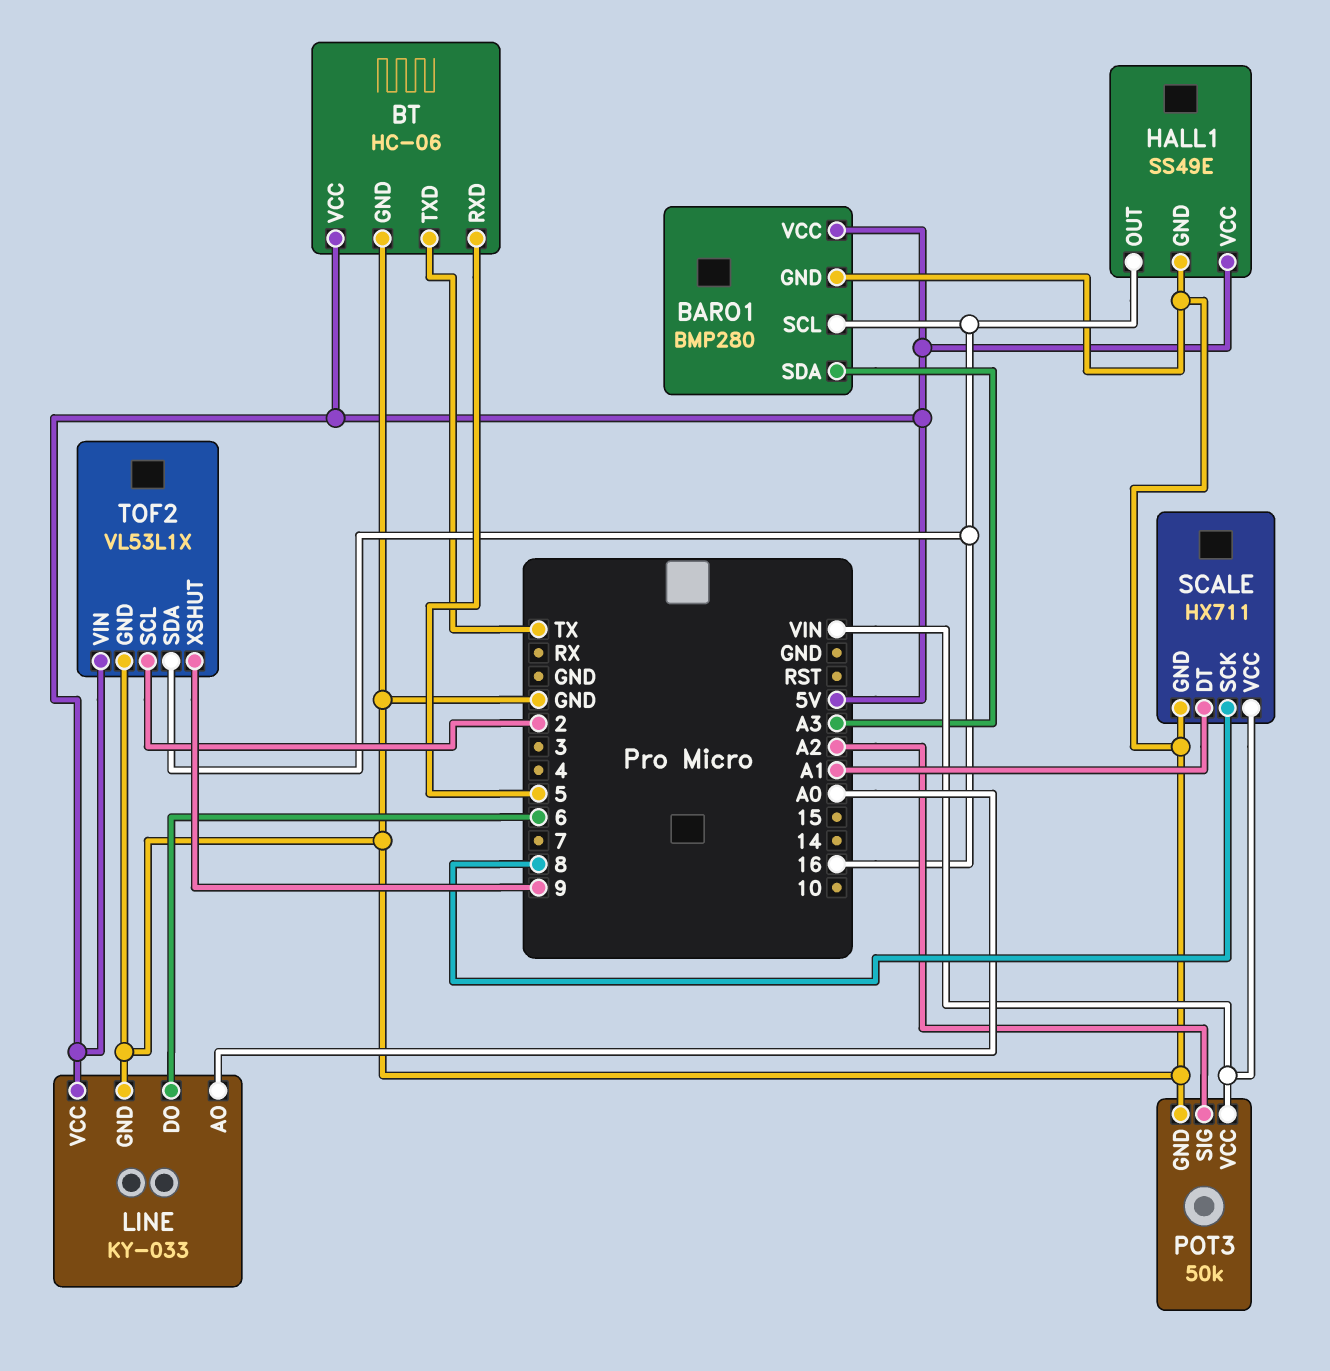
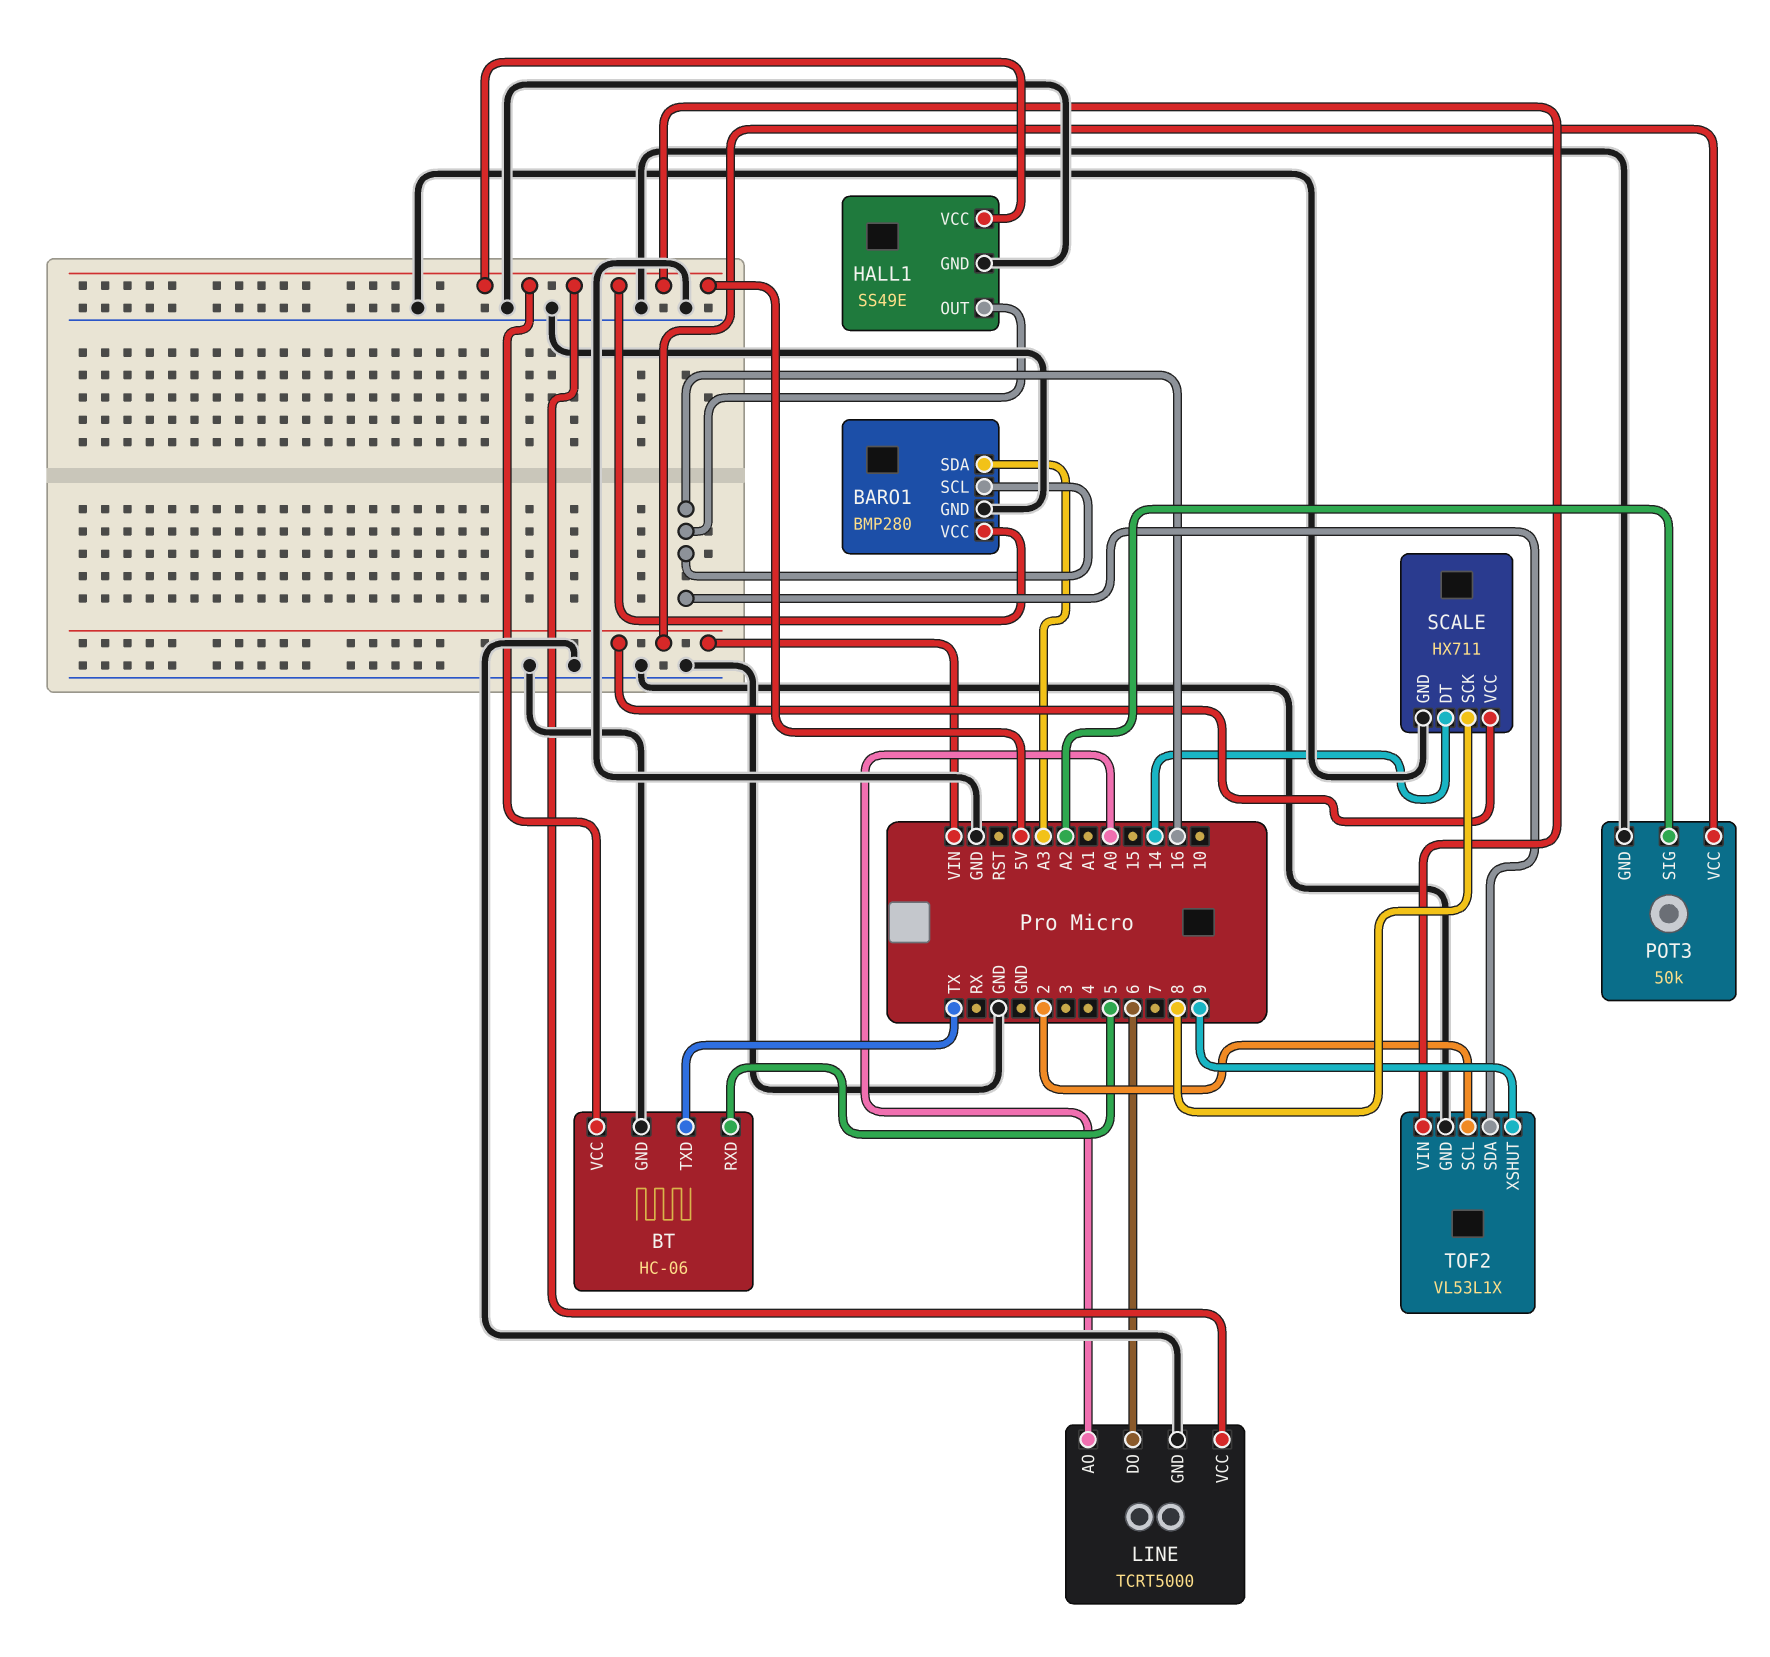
LINE: KY-033 -> TCRT5000
SCALE pin DT: A1 -> 14

